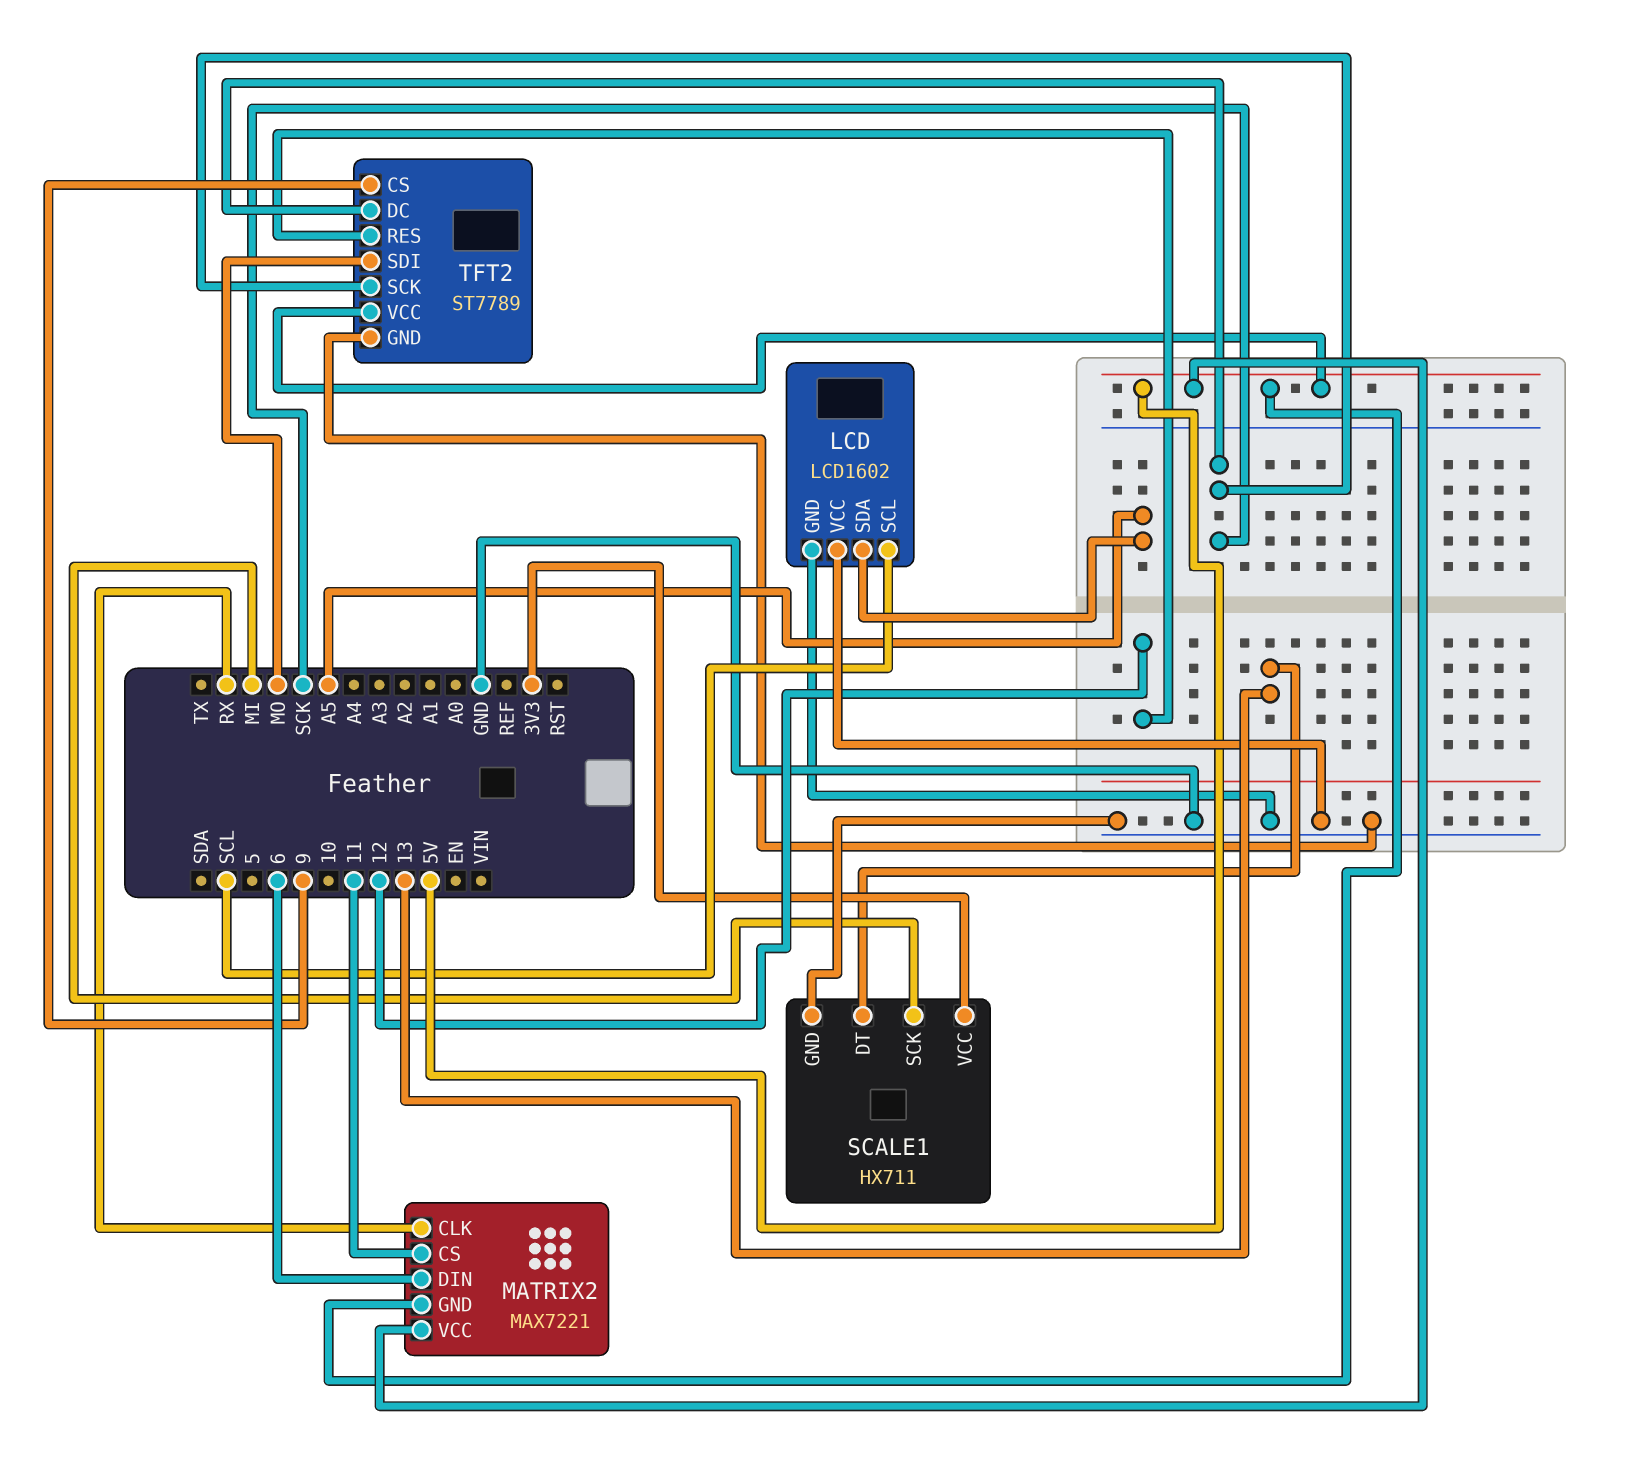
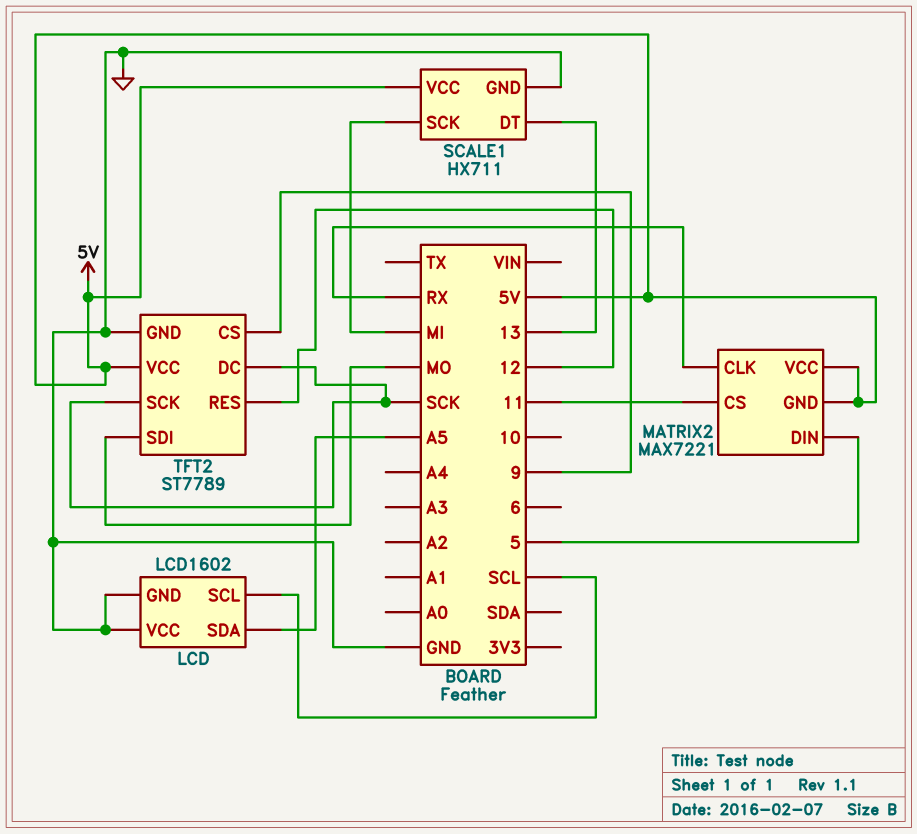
MATRIX2 pin DIN: 6 -> 5
SCALE1 pin VCC: 3V3 -> 5V

